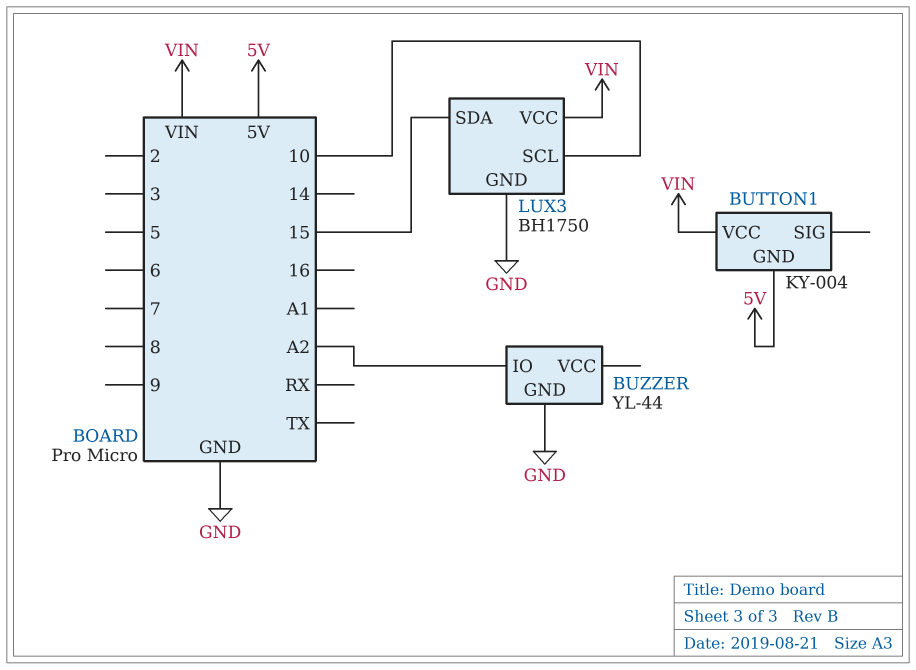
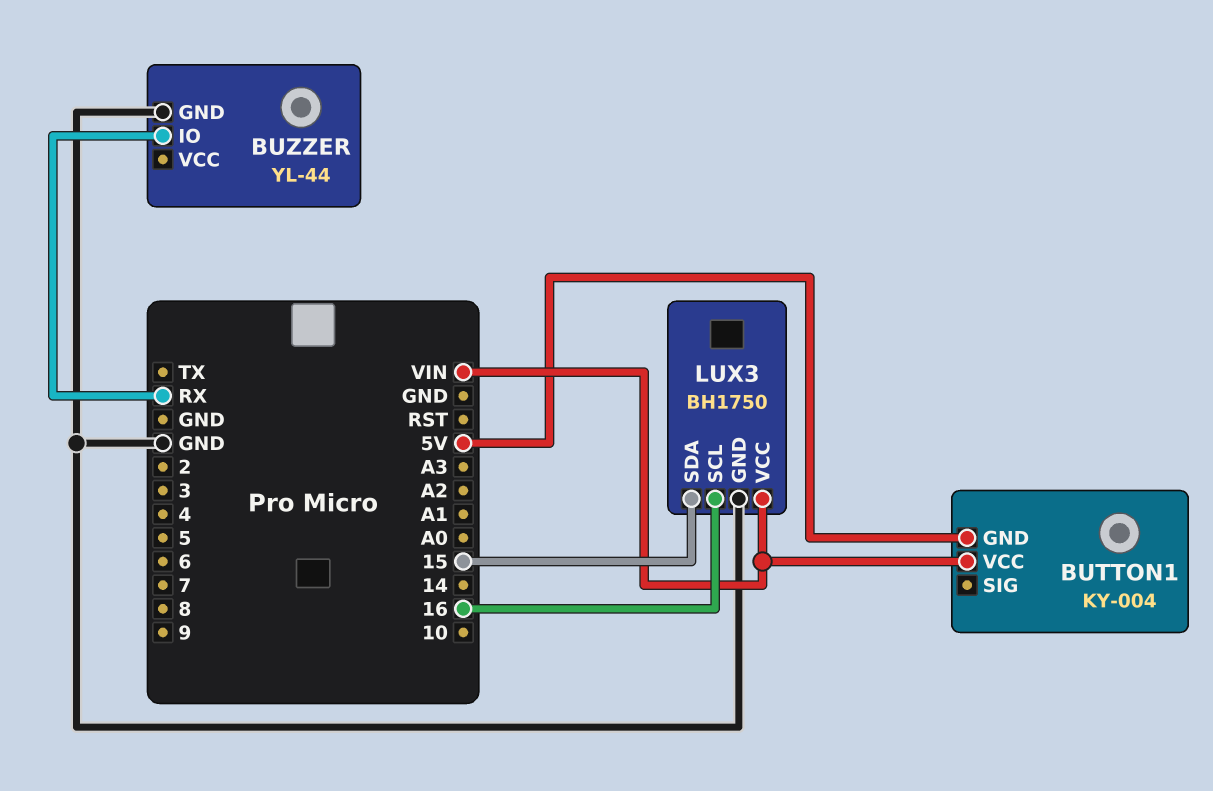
BUZZER pin IO: A2 -> RX
LUX3 pin SCL: 10 -> 16

